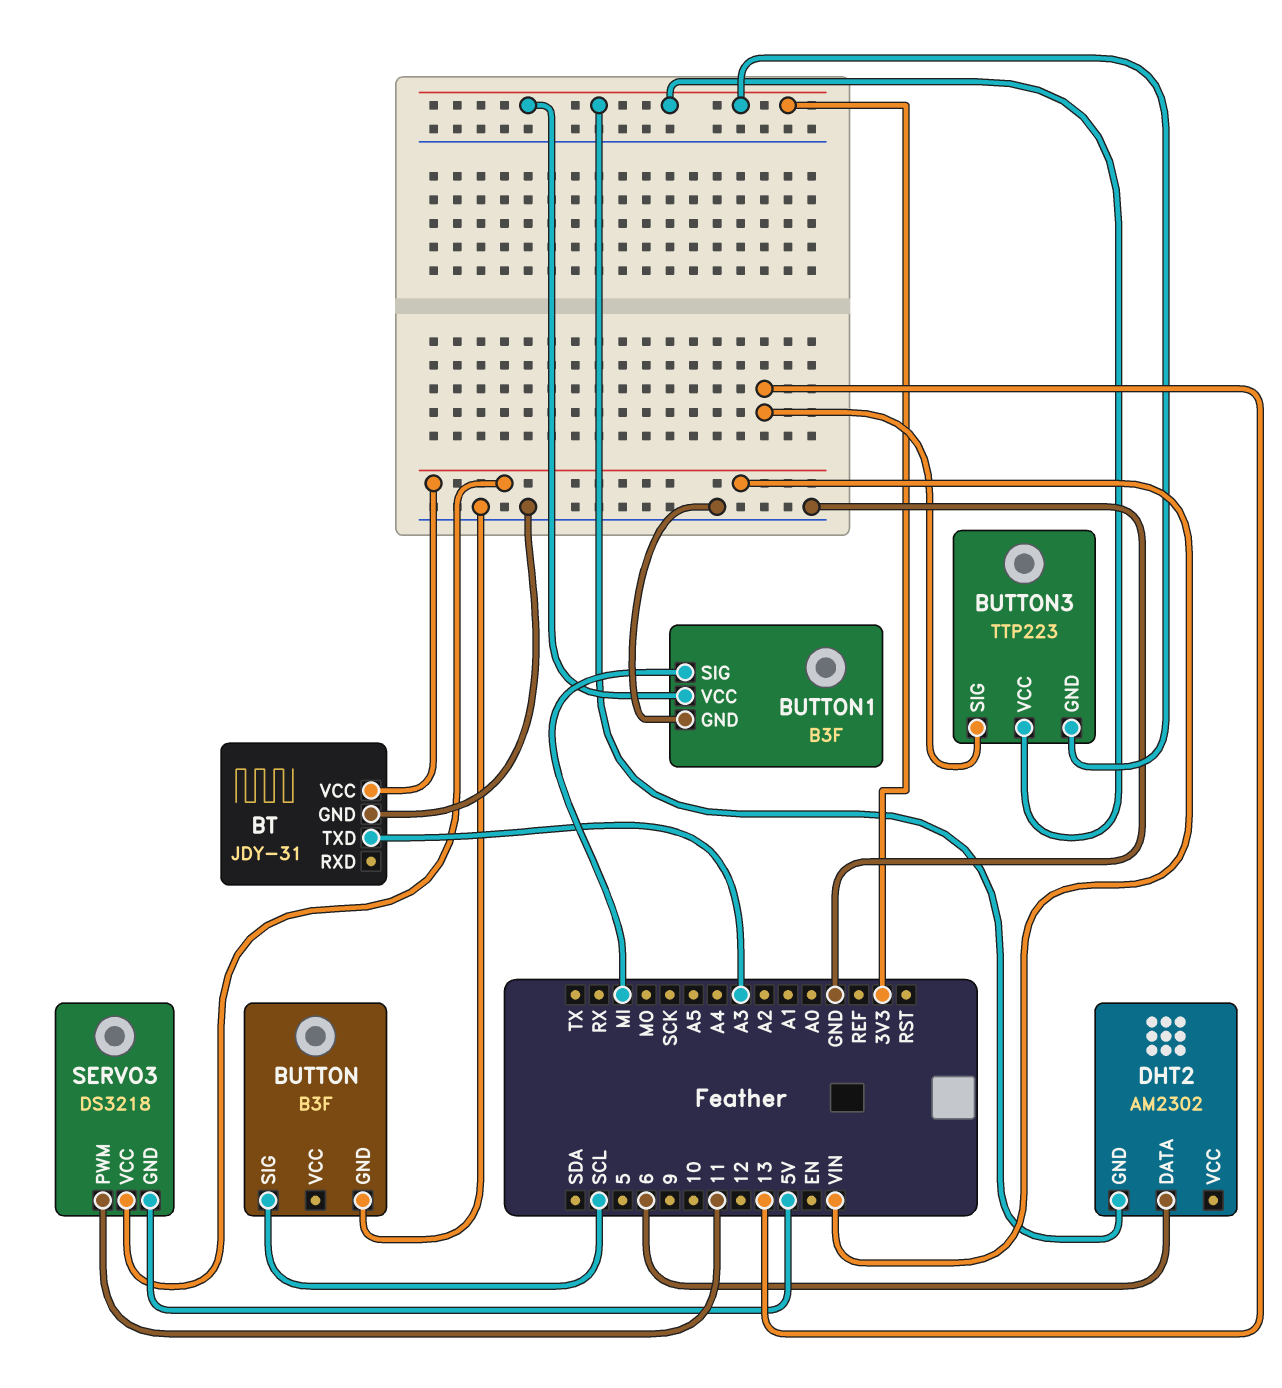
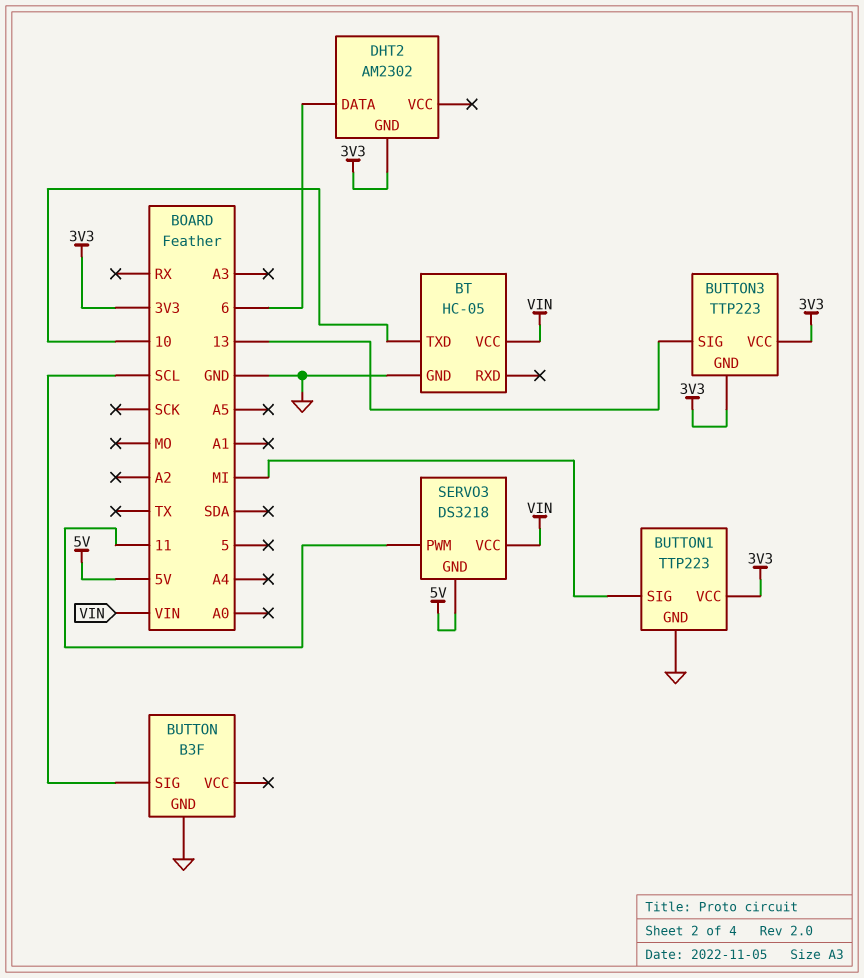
BT: JDY-31 -> HC-05
BT pin TXD: A3 -> 10
BUTTON1: B3F -> TTP223

